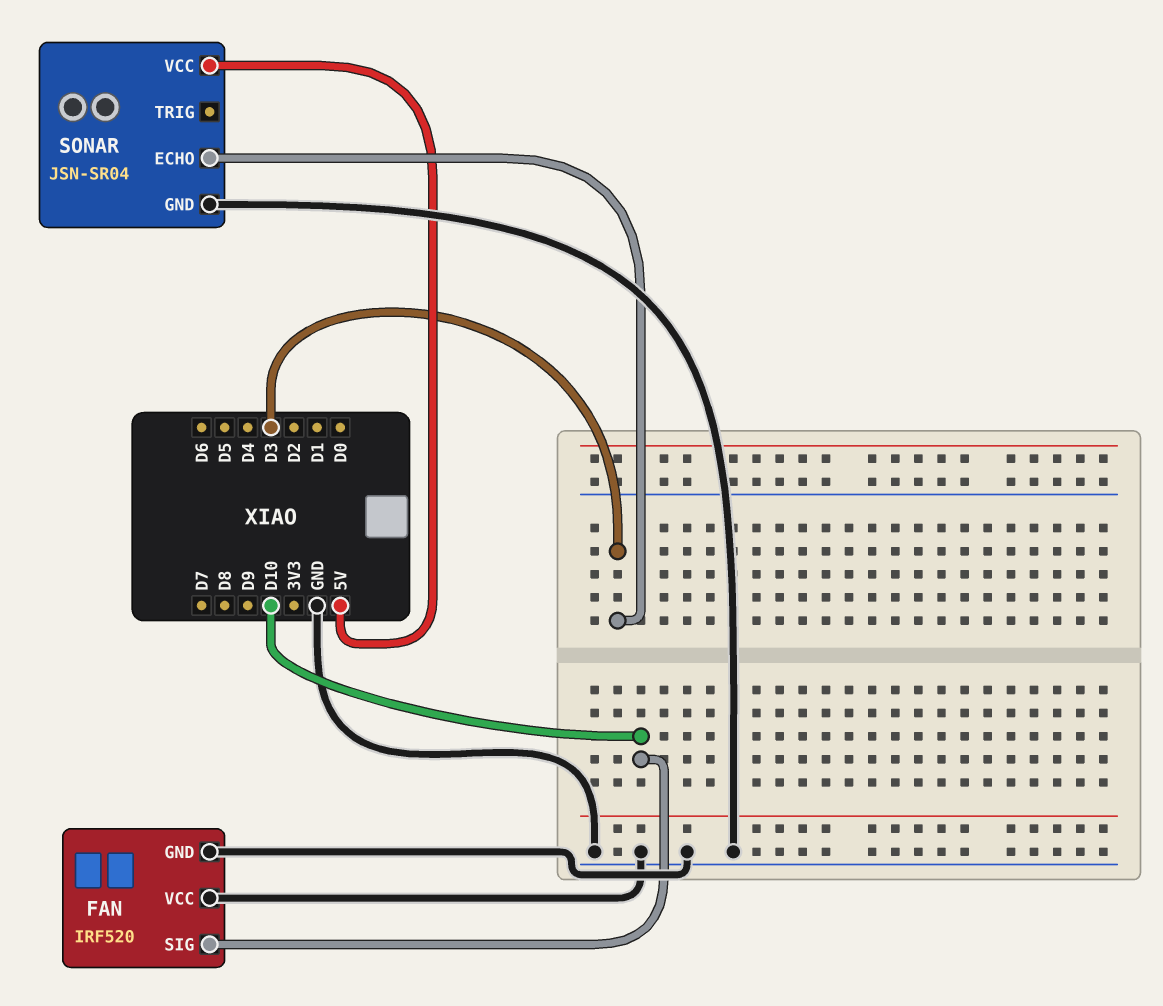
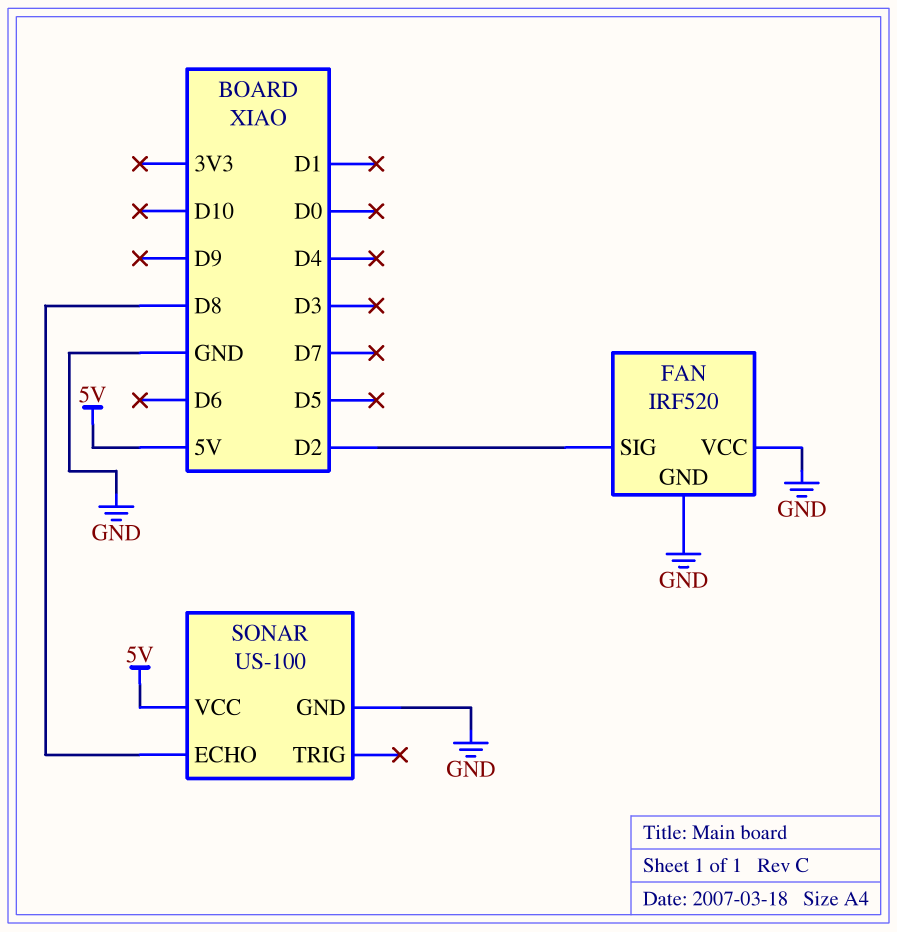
FAN pin SIG: D10 -> D2
SONAR: JSN-SR04 -> US-100
SONAR pin ECHO: D3 -> D8

